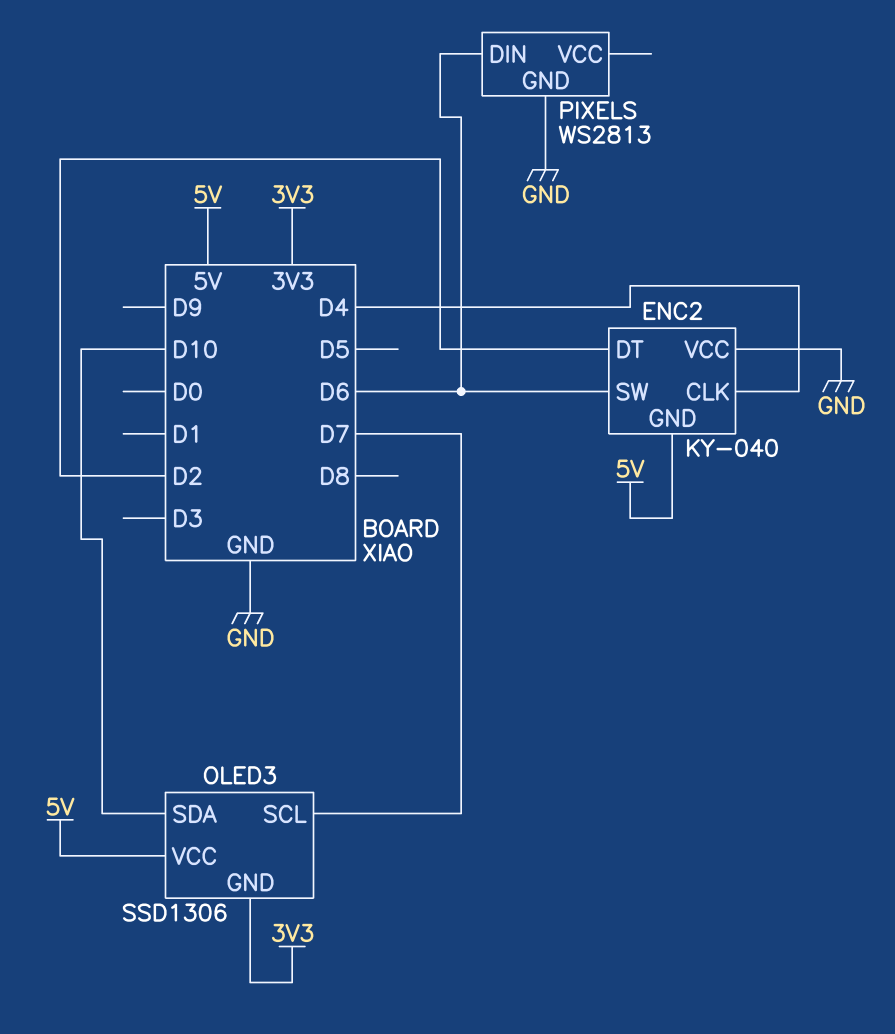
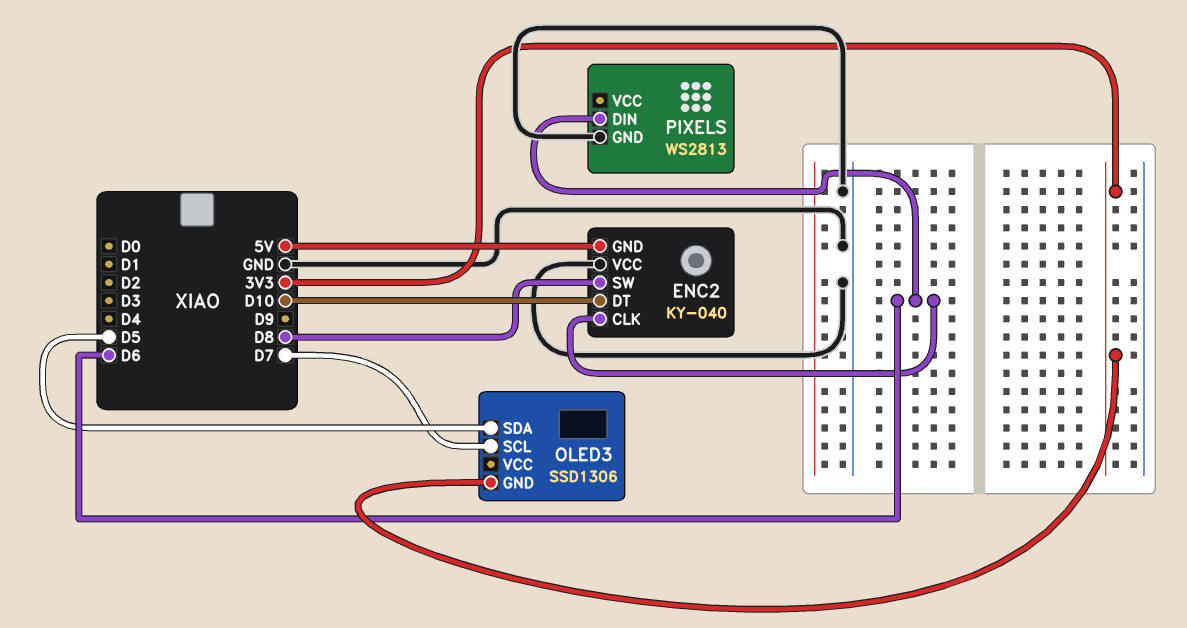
ENC2 pin CLK: D4 -> D6
ENC2 pin DT: D2 -> D10
ENC2 pin SW: D6 -> D8
OLED3 pin SDA: D10 -> D5
OLED3 pin VCC: 5V -> none

